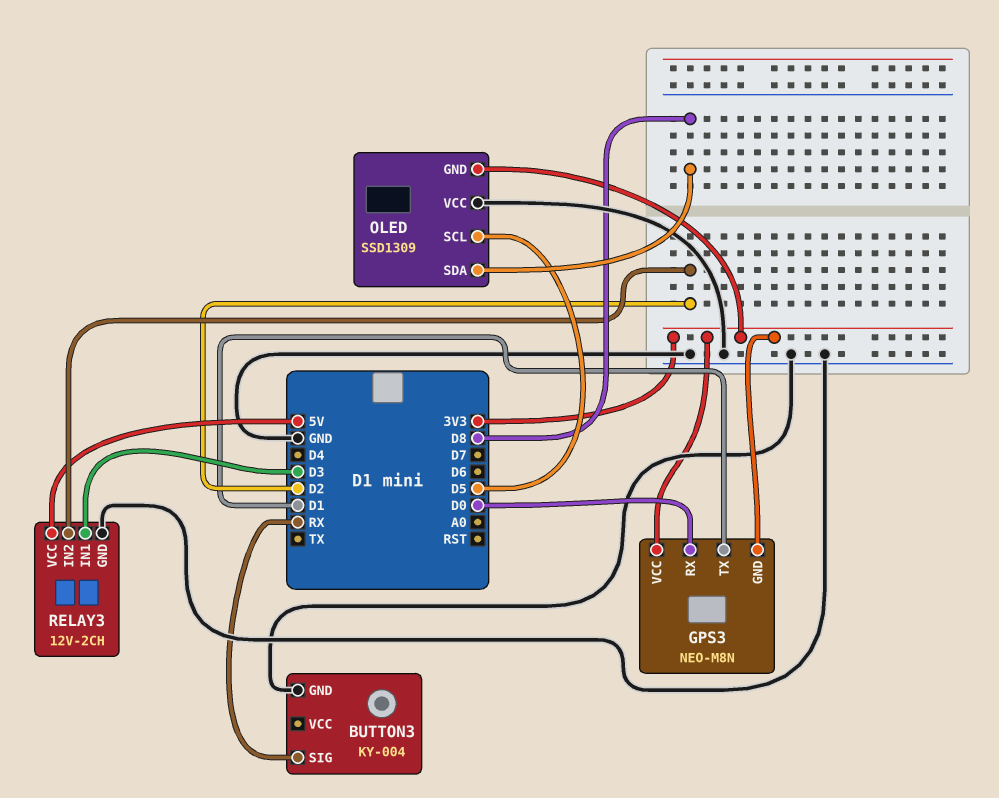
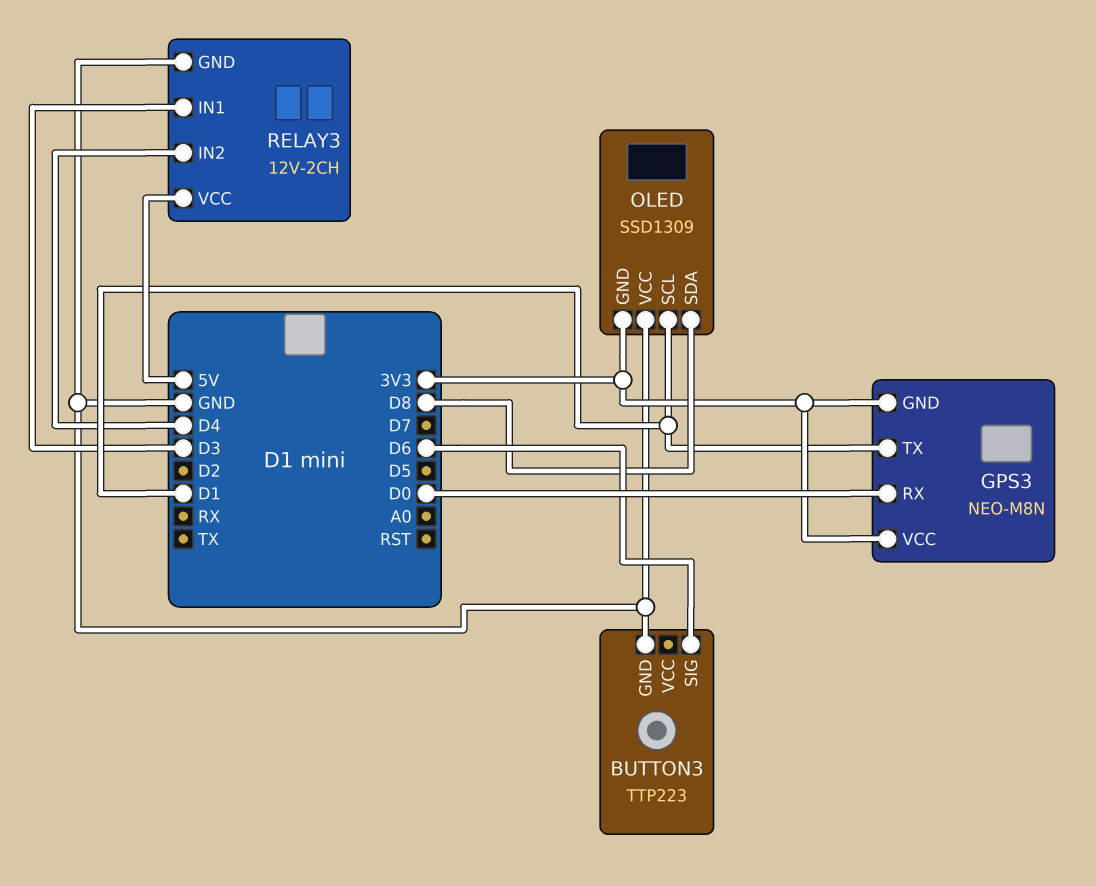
BUTTON3: KY-004 -> TTP223
BUTTON3 pin SIG: RX -> D6
OLED pin SCL: D5 -> D1
RELAY3 pin IN2: D2 -> D4

